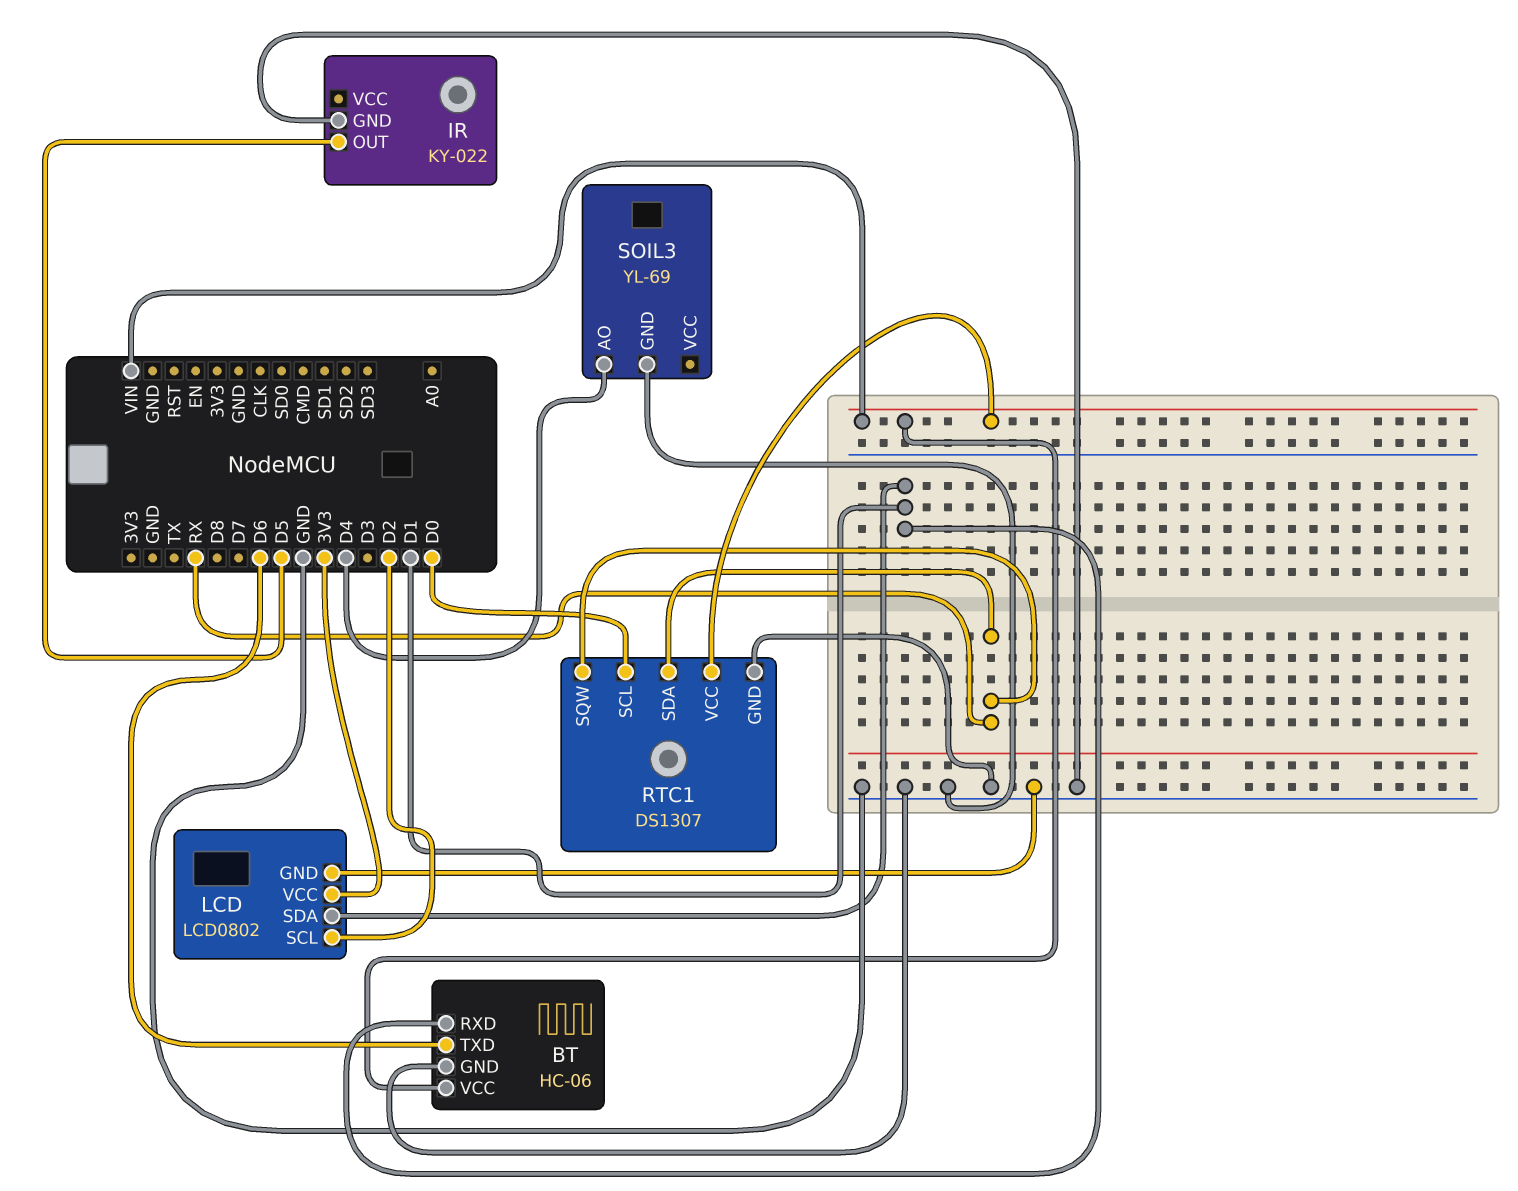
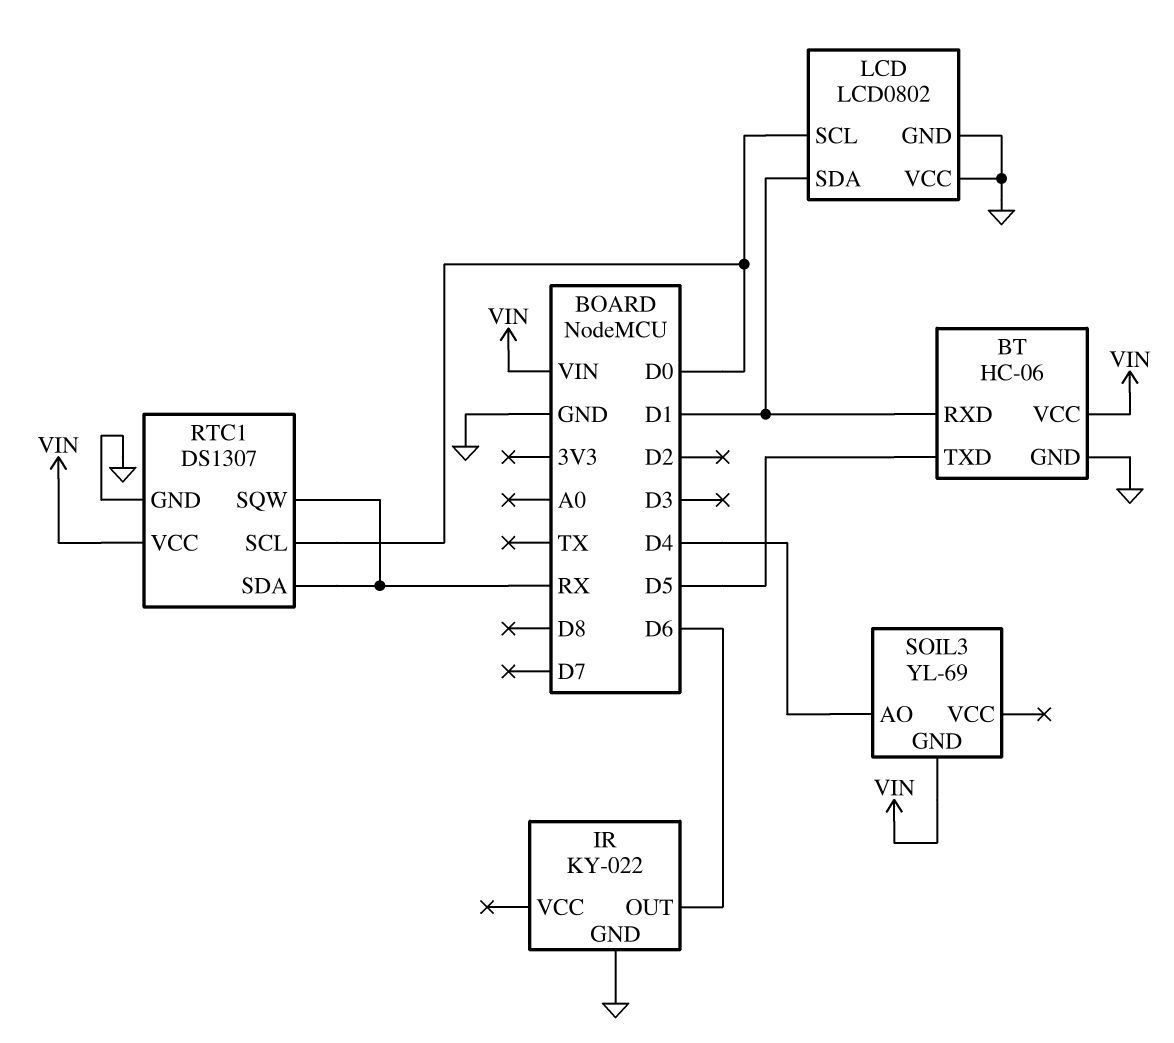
BT pin TXD: D6 -> D5
IR pin OUT: D5 -> D6
LCD pin SCL: D2 -> D0
LCD pin VCC: 3V3 -> GND
SOIL3 pin GND: GND -> VIN

